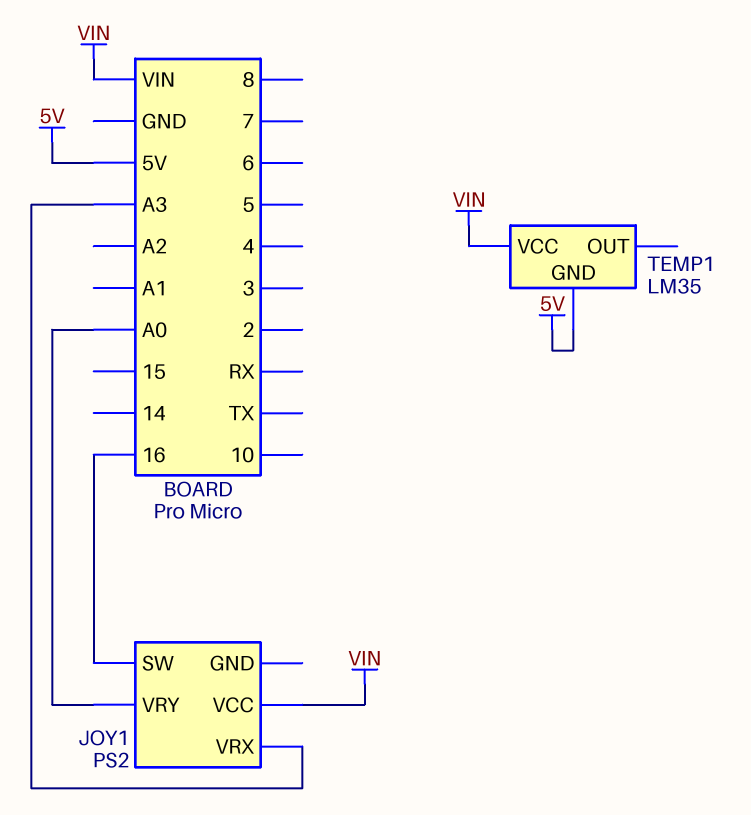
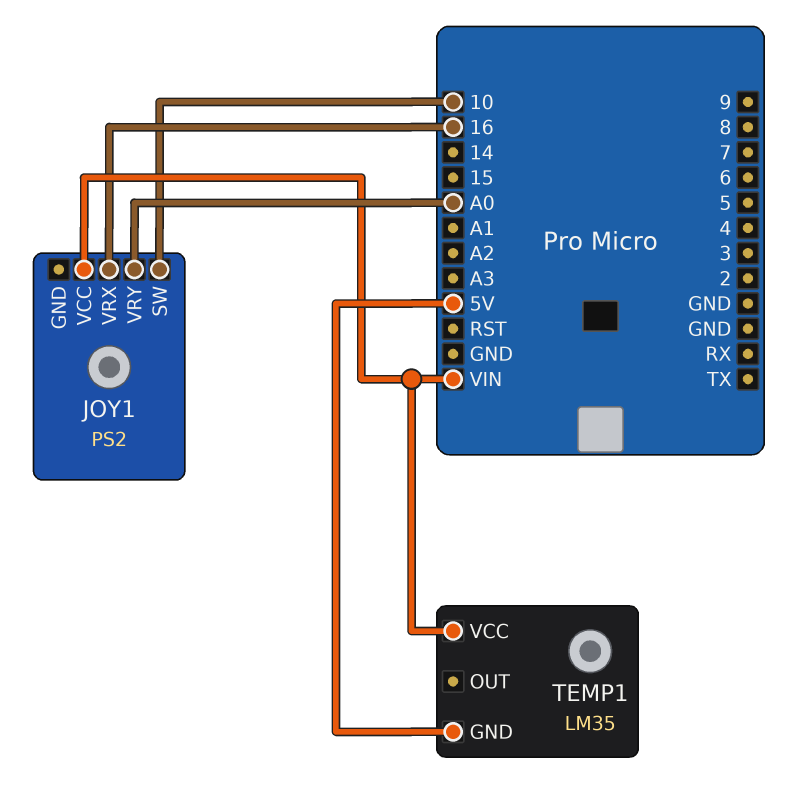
JOY1 pin SW: 16 -> 10
JOY1 pin VRX: A3 -> 16

